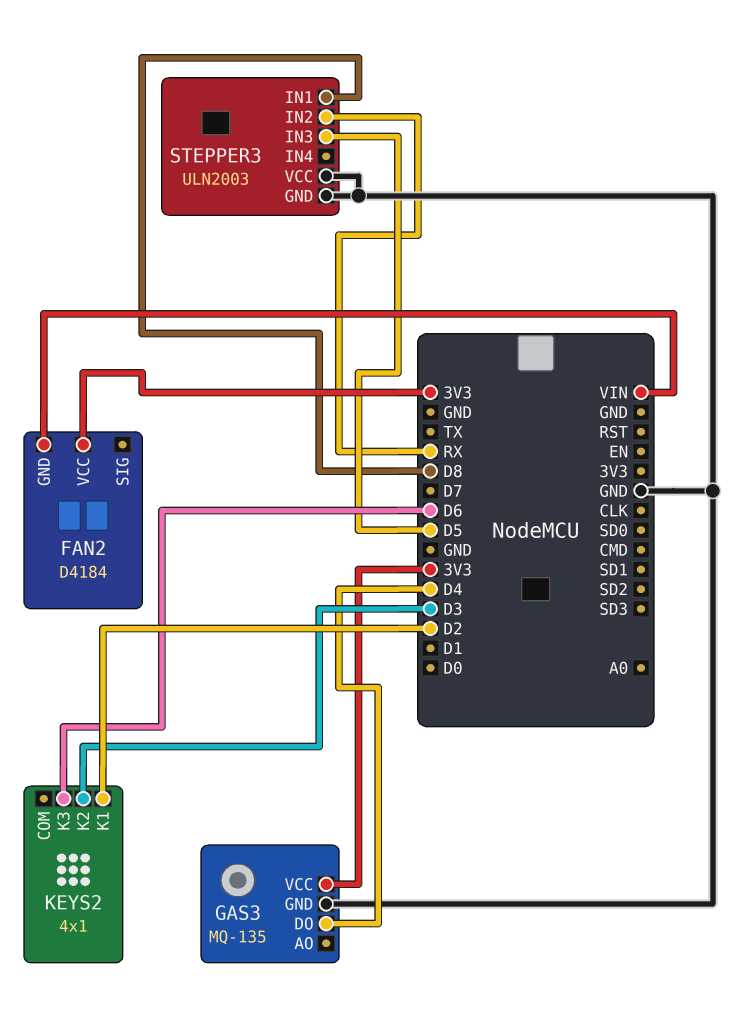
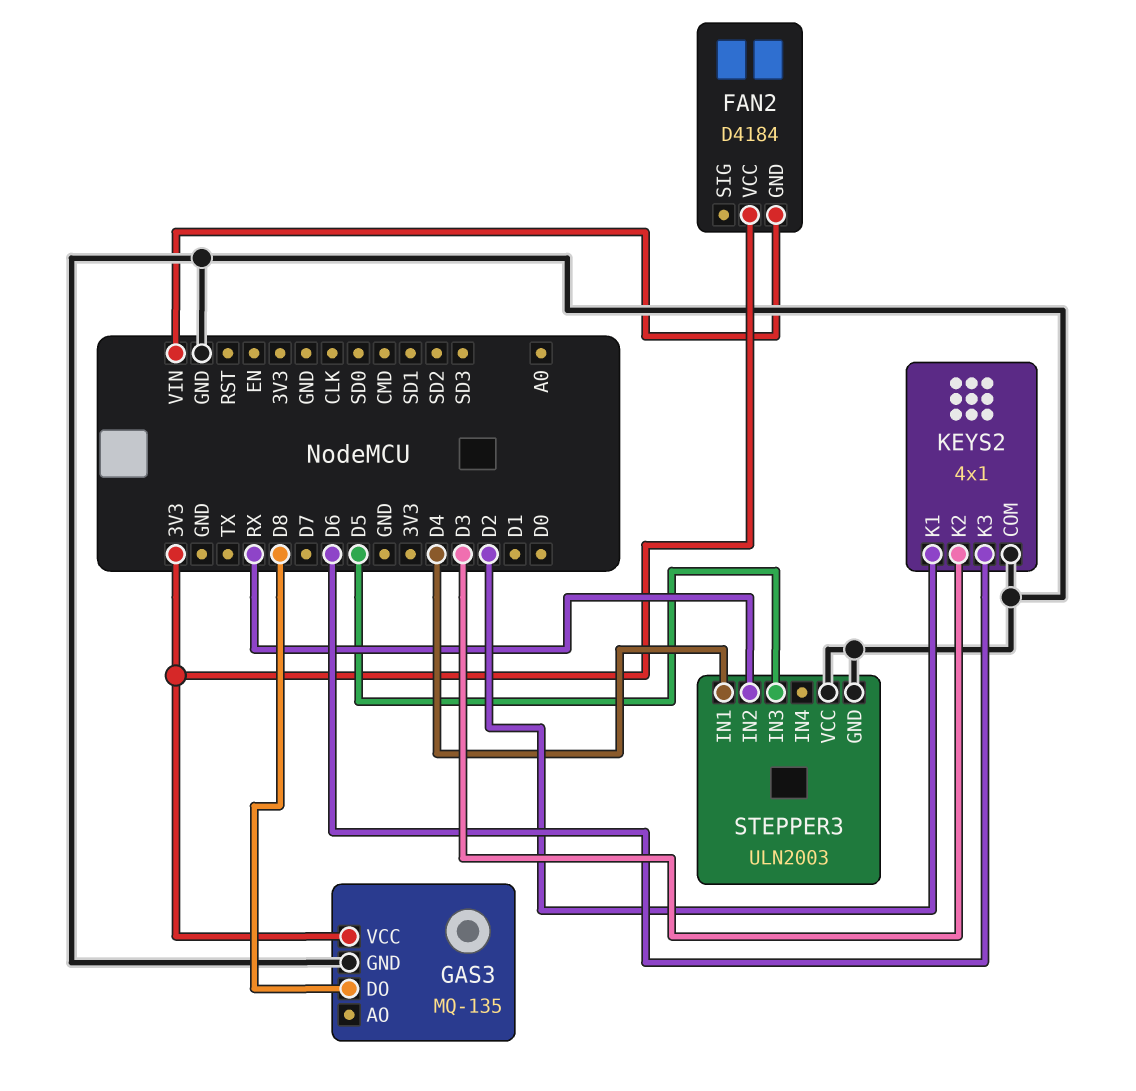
GAS3 pin DO: D4 -> D8
KEYS2 pin COM: none -> GND
STEPPER3 pin IN1: D8 -> D4

